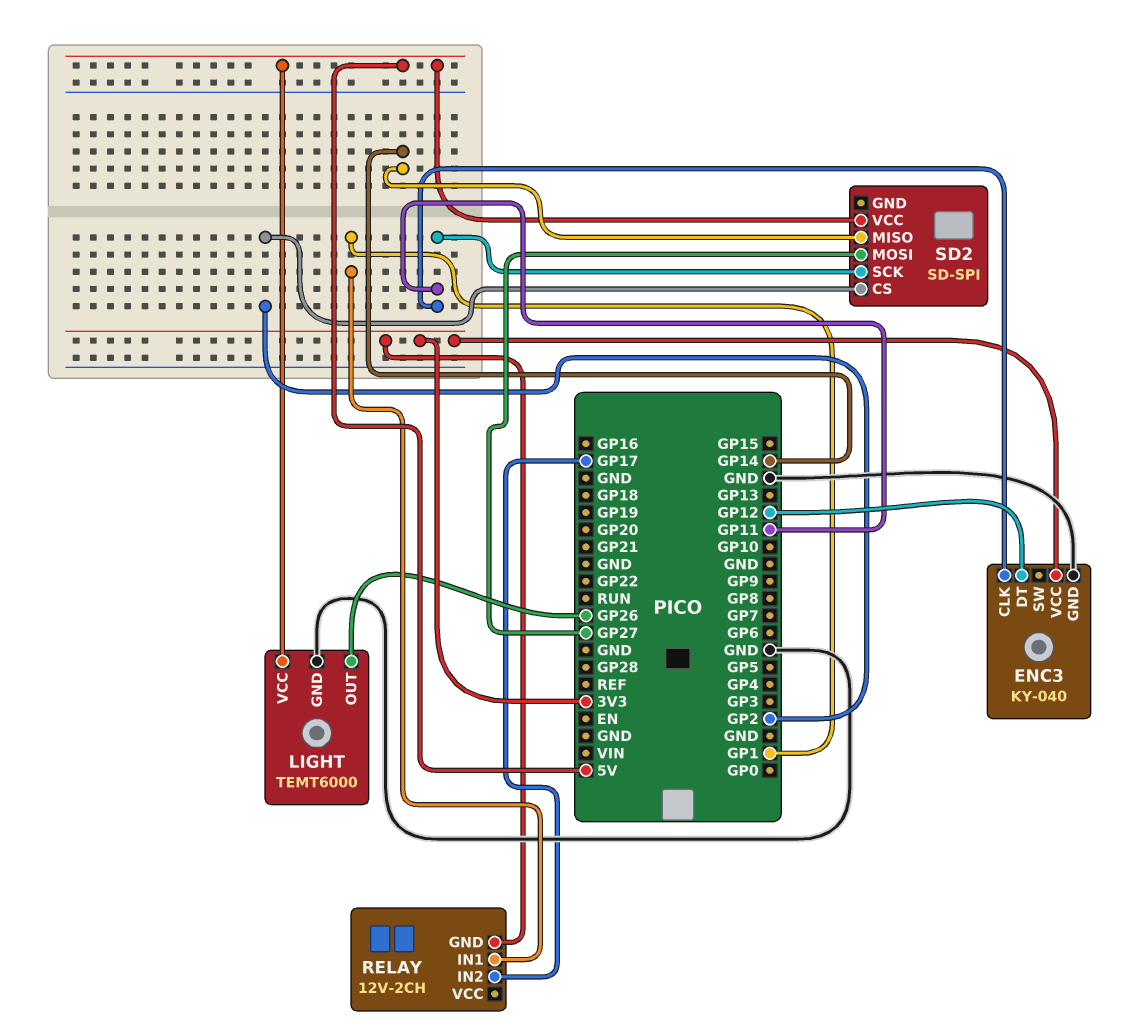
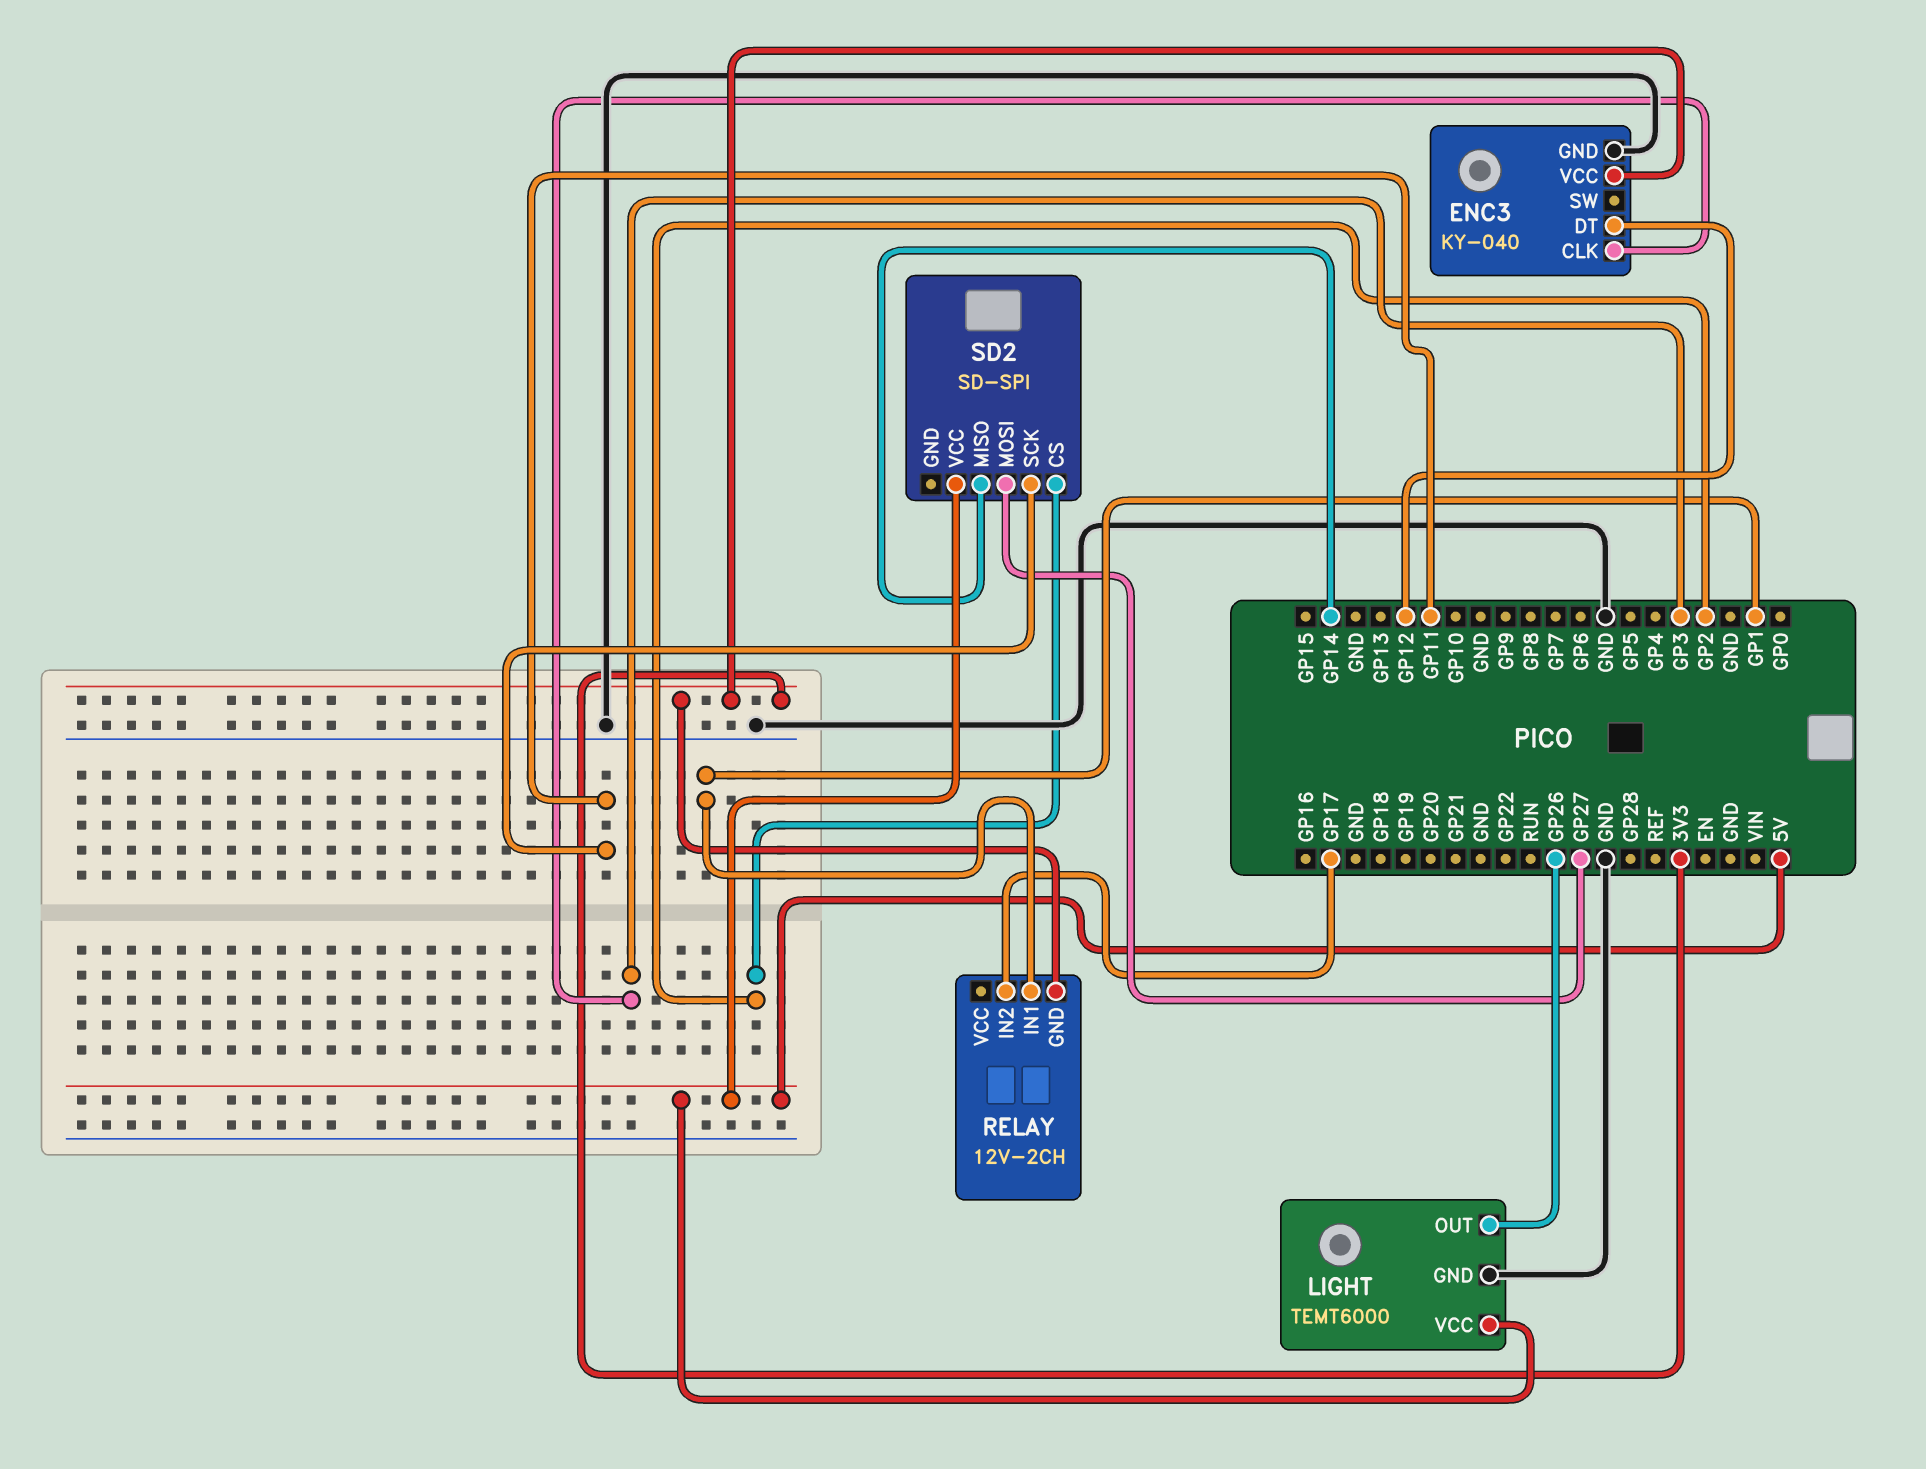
ENC3 pin CLK: GP11 -> GP3

